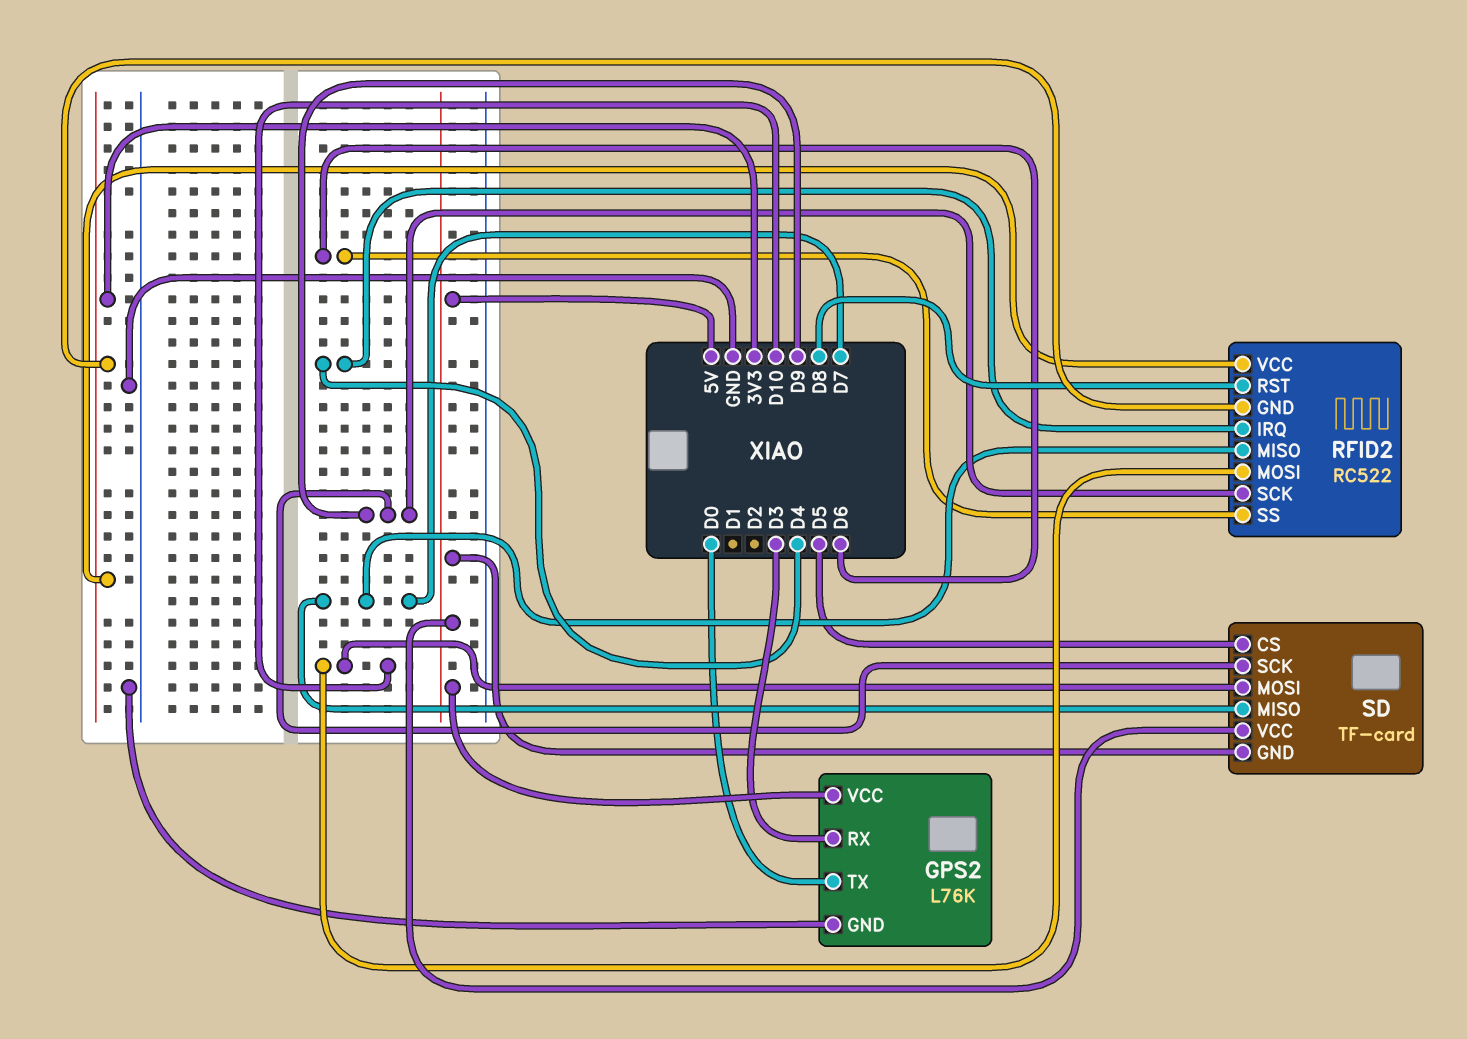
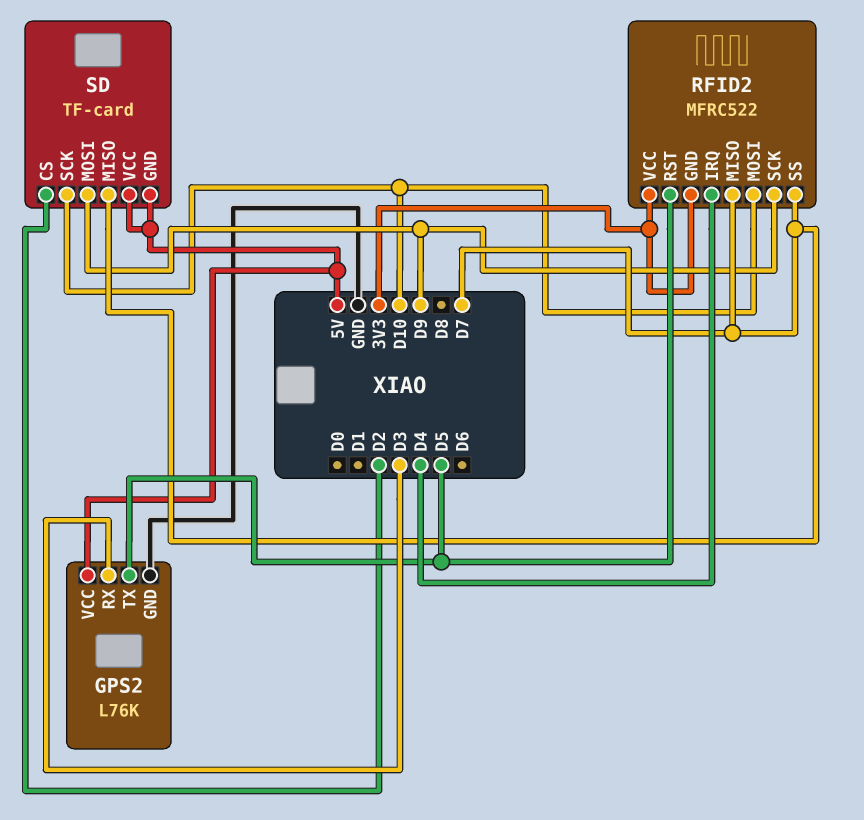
GPS2 pin TX: D0 -> D5
RFID2: RC522 -> MFRC522
RFID2 pin RST: D8 -> D5
RFID2 pin SS: D6 -> D7
SD pin CS: D5 -> D2
SD pin MOSI: D10 -> D9
SD pin SCK: D9 -> D10

